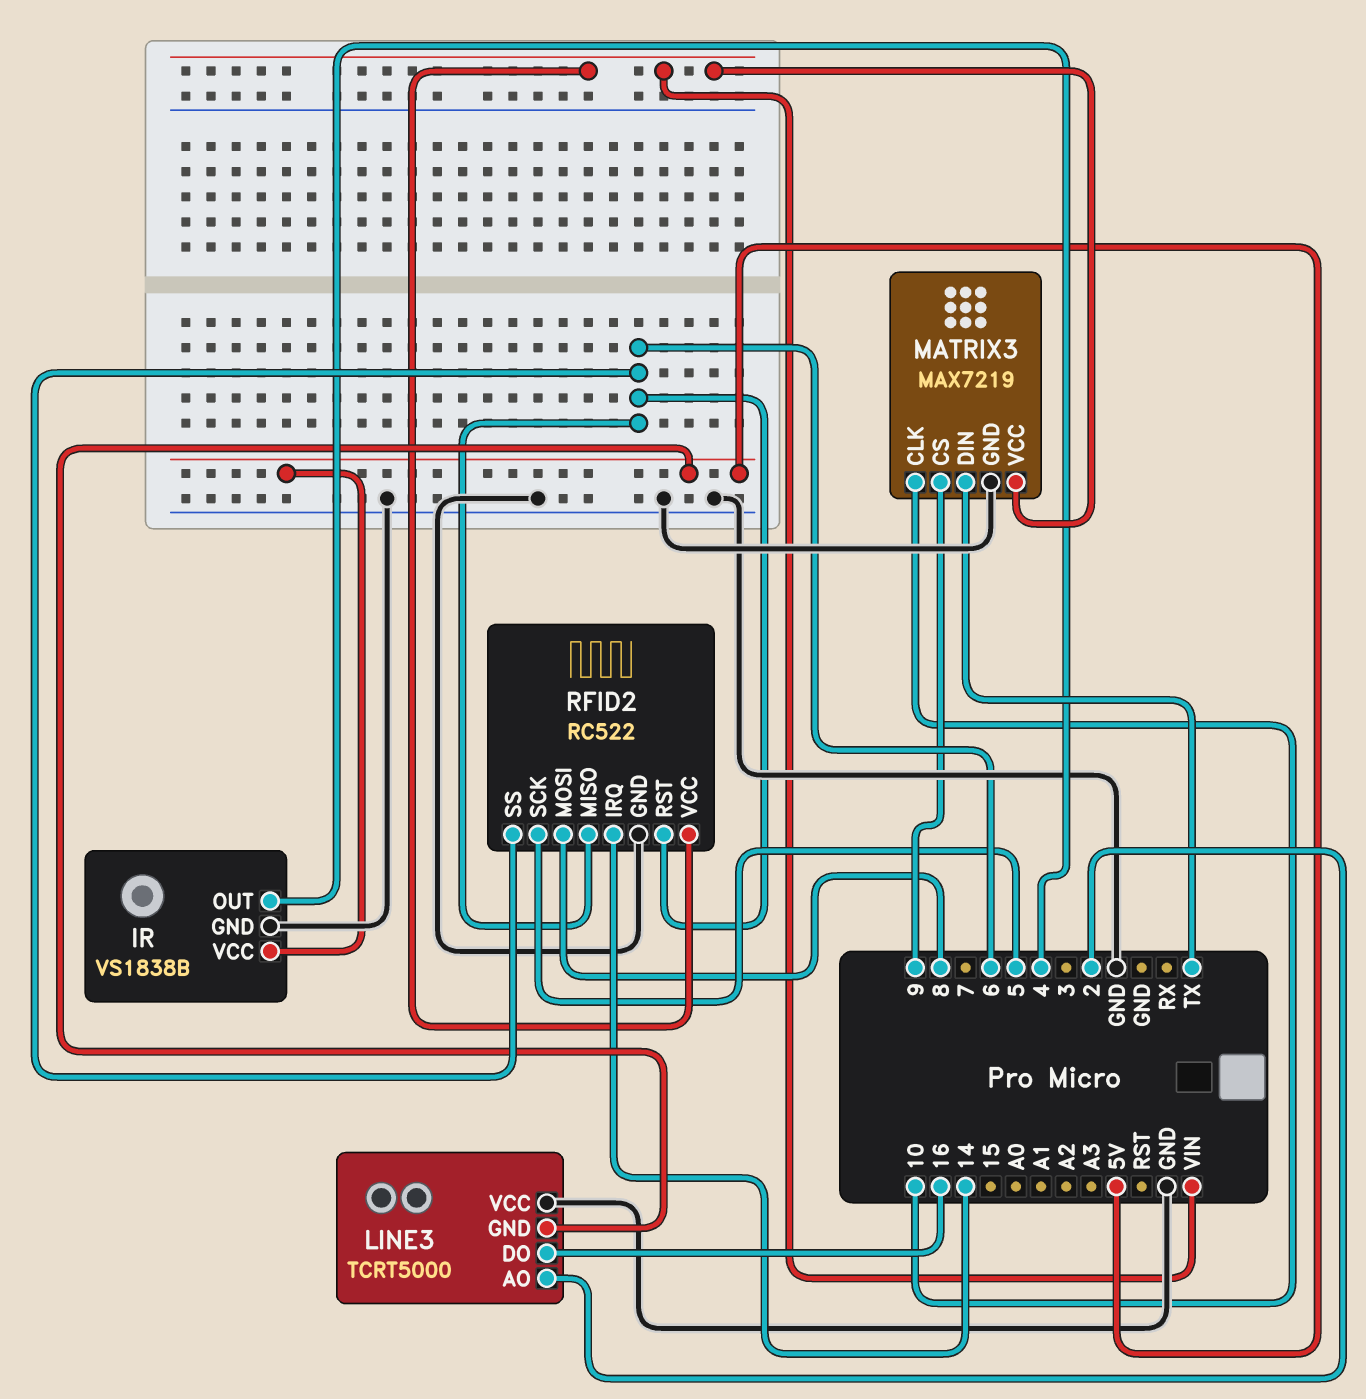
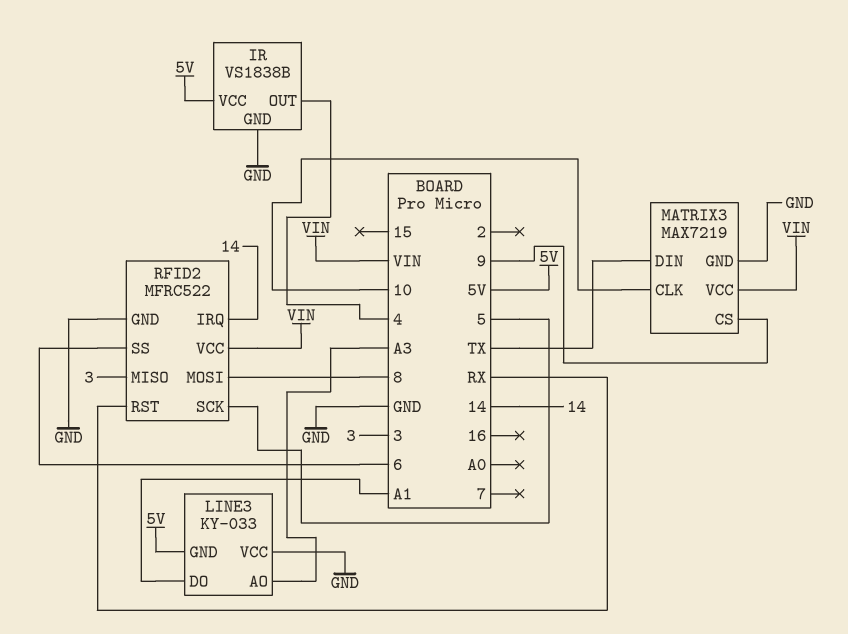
LINE3: TCRT5000 -> KY-033
LINE3 pin AO: 2 -> A3
LINE3 pin DO: 16 -> A1
RFID2: RC522 -> MFRC522
RFID2 pin MISO: 6 -> 3
RFID2 pin RST: 6 -> RX

